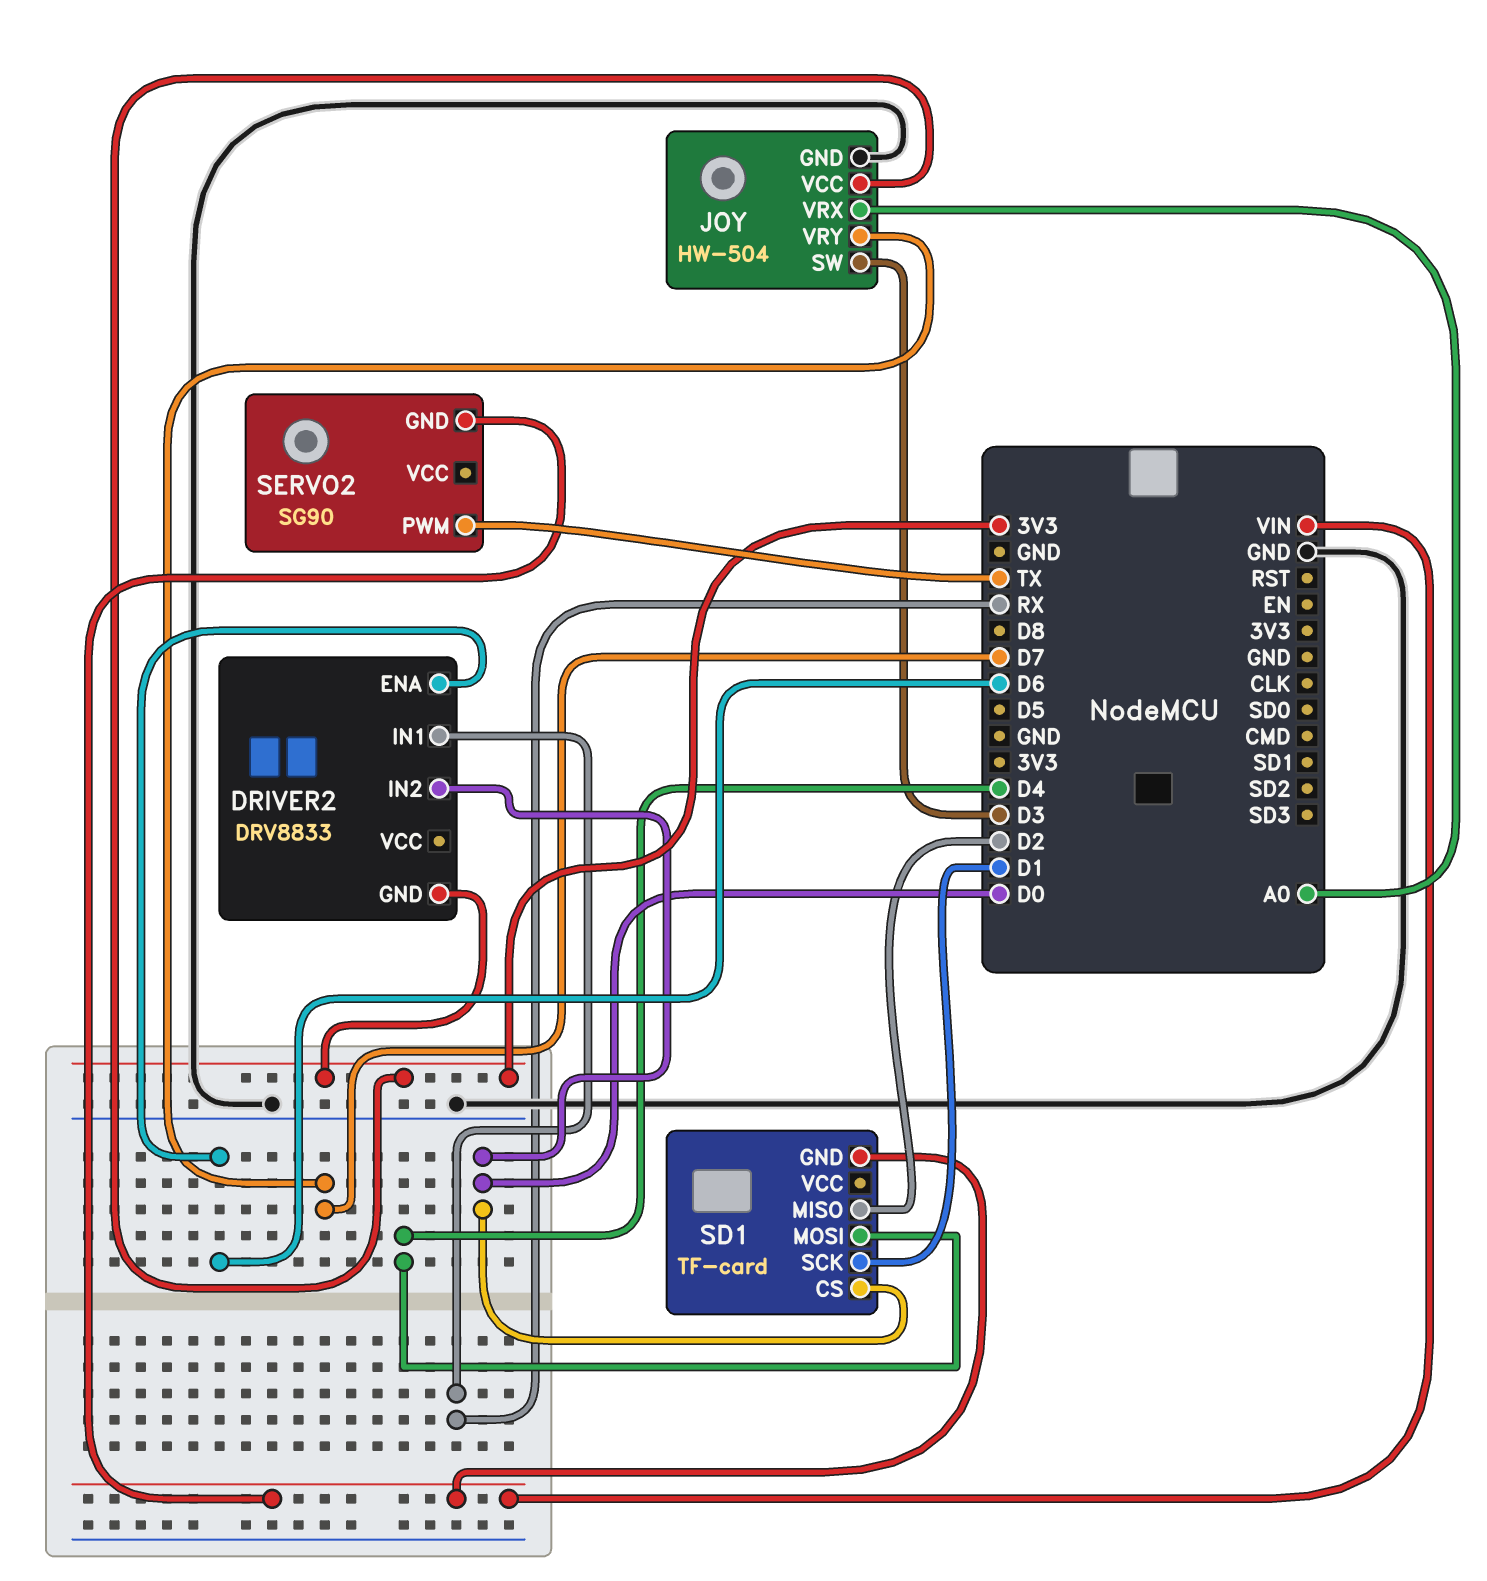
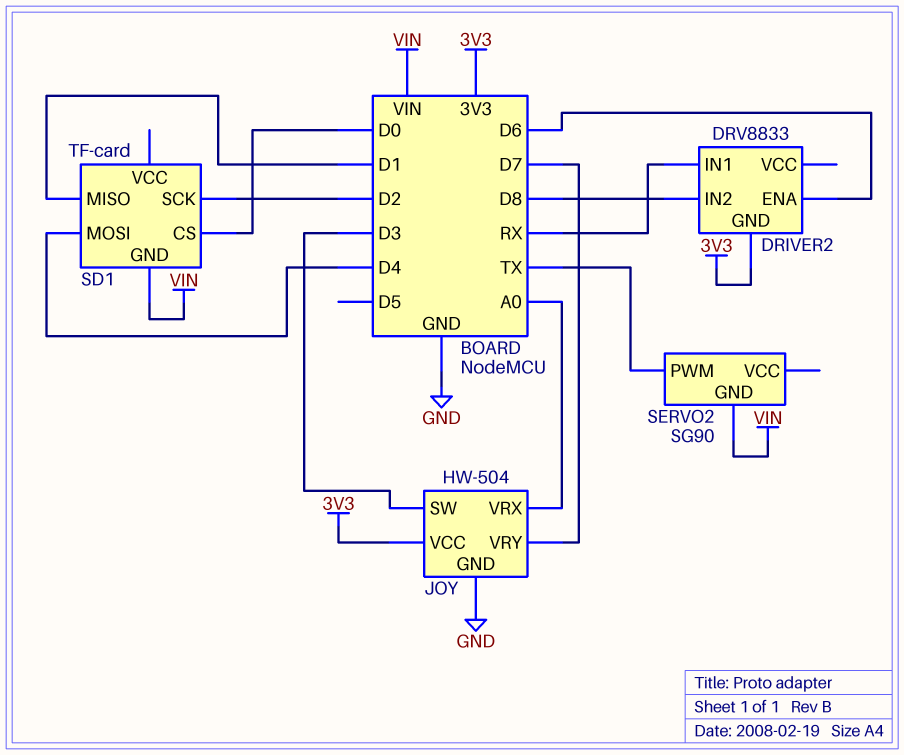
DRIVER2 pin IN2: D0 -> D8
SD1 pin MISO: D2 -> D1
SD1 pin SCK: D1 -> D2

